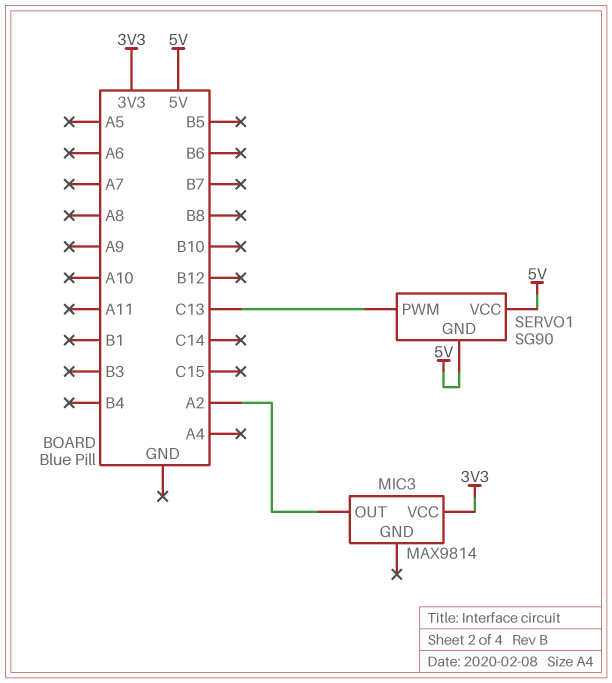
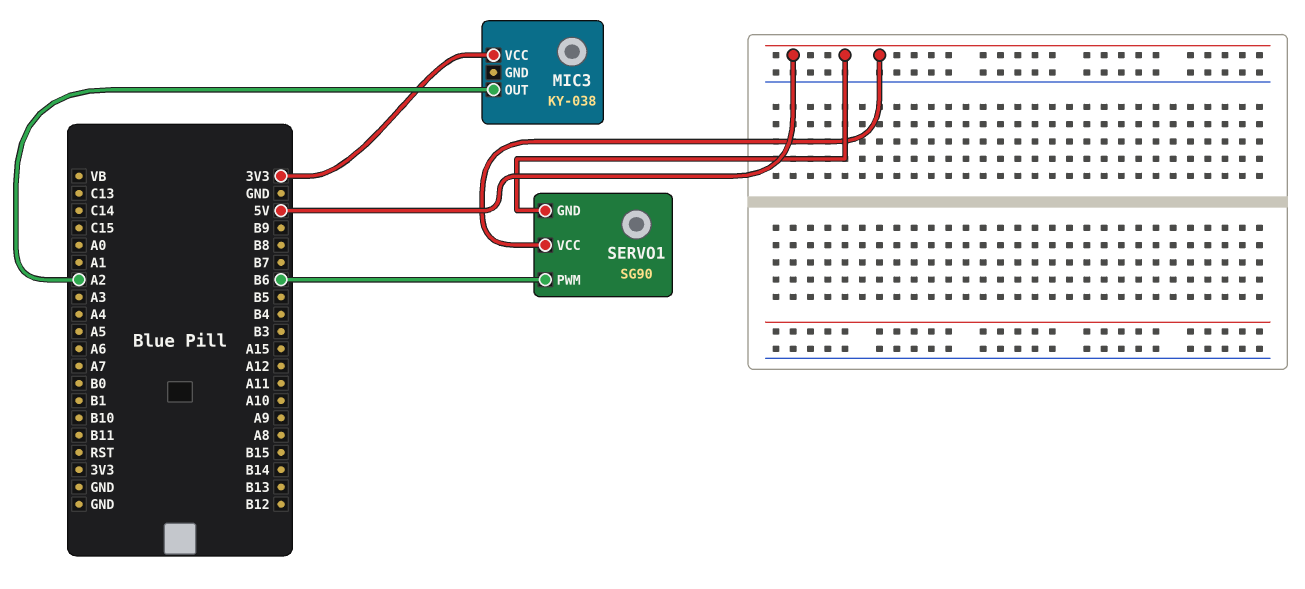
MIC3: MAX9814 -> KY-038
SERVO1 pin PWM: C13 -> B6

